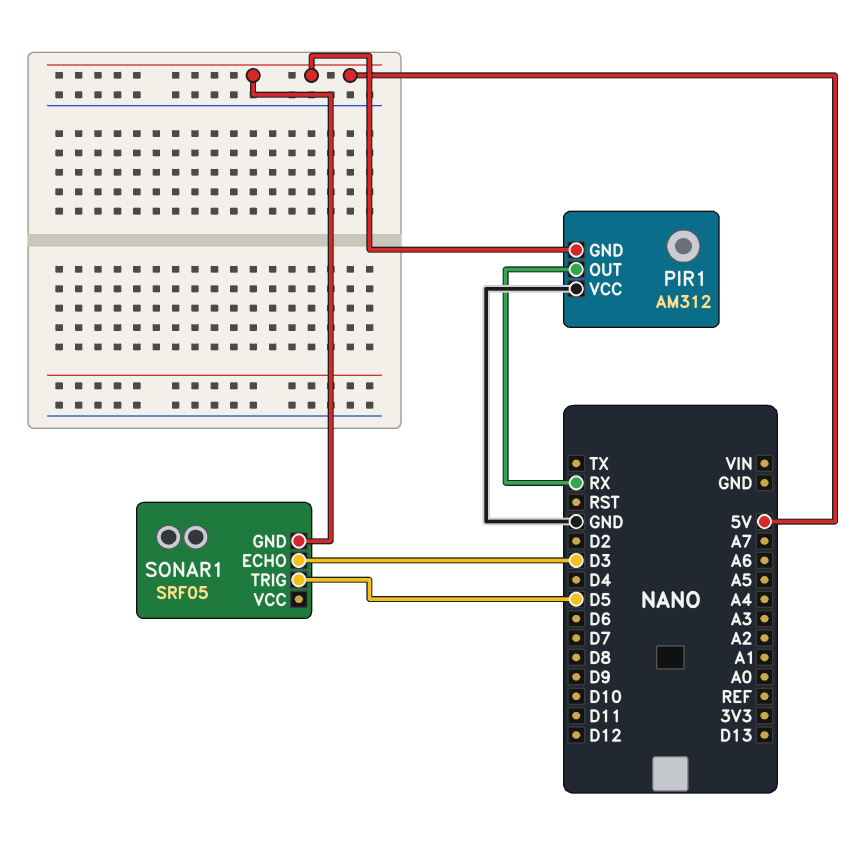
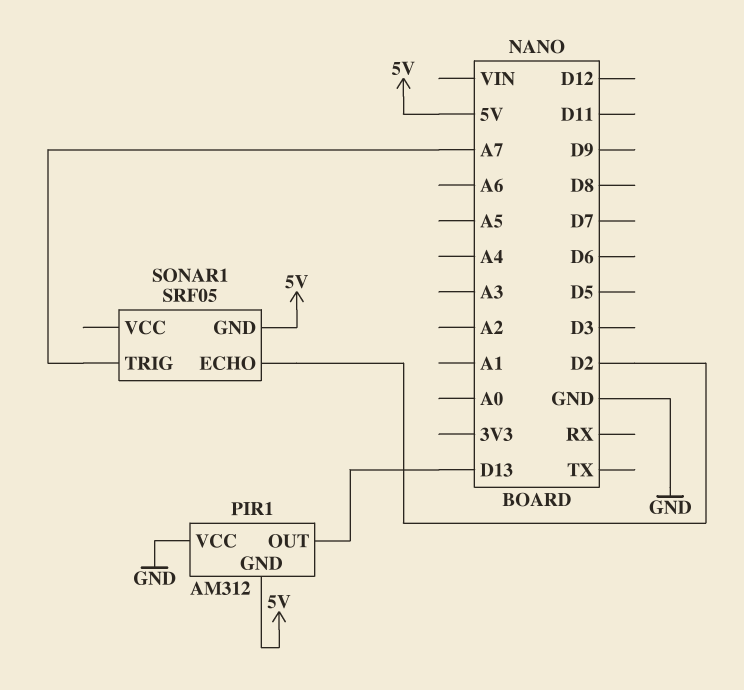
PIR1 pin OUT: RX -> D13
SONAR1 pin ECHO: D3 -> D2
SONAR1 pin TRIG: D5 -> A7

